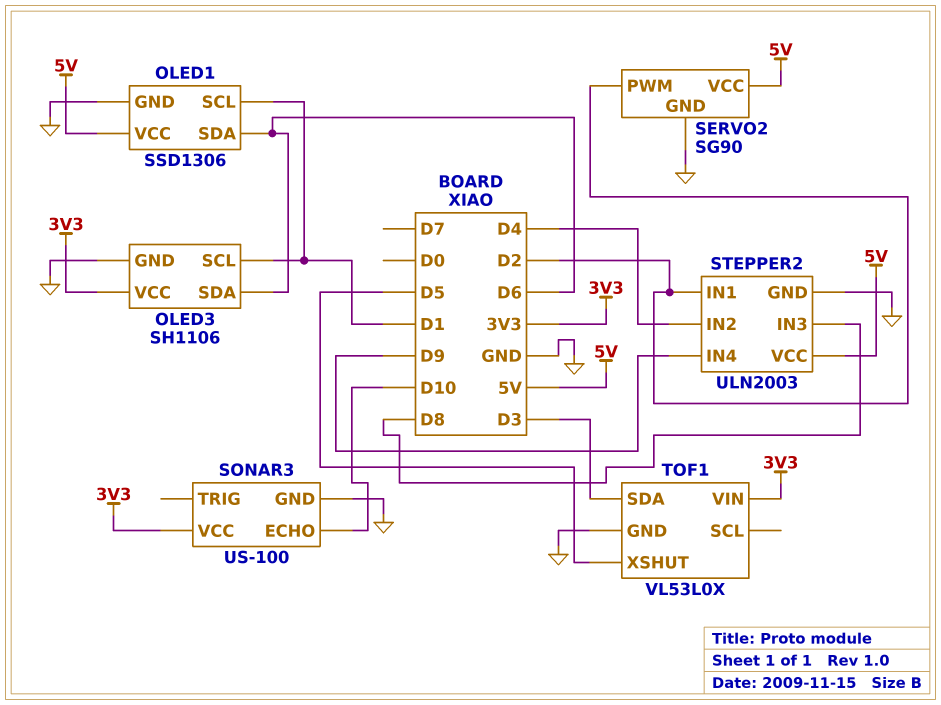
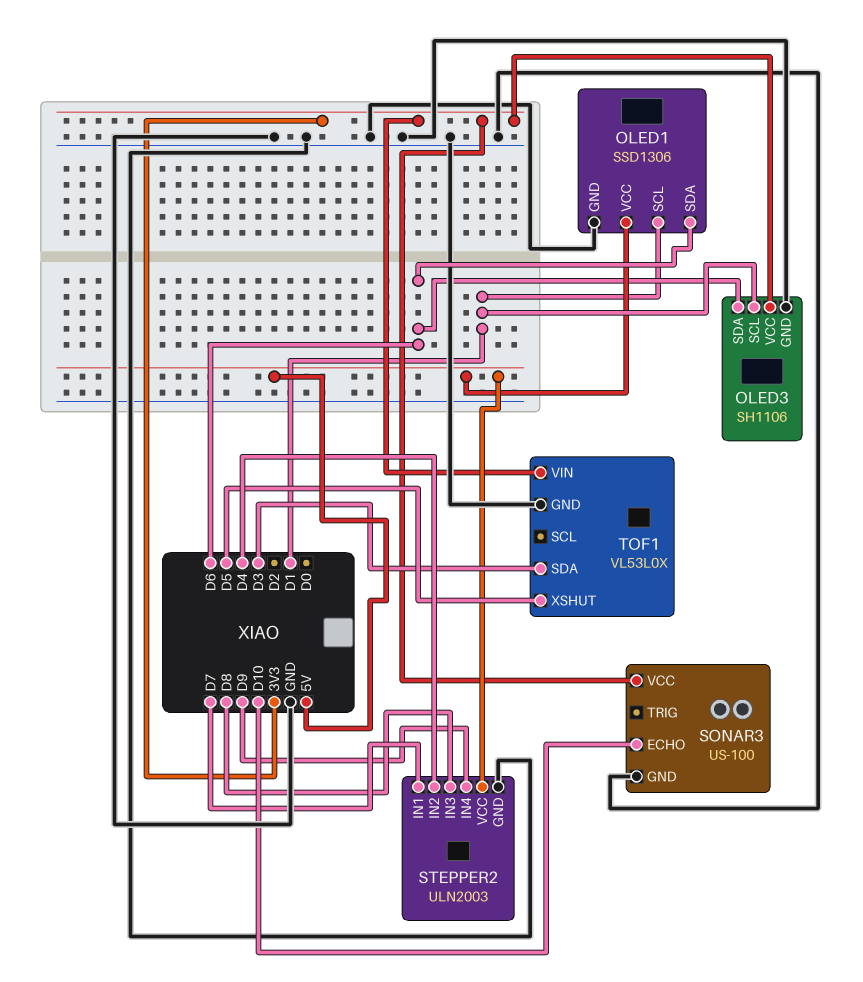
SERVO2: SG90 -> none
SERVO2 pin GND: GND -> none
SERVO2 pin PWM: D2 -> none
SERVO2 pin VCC: 5V -> none
STEPPER2 pin IN1: D2 -> D7

